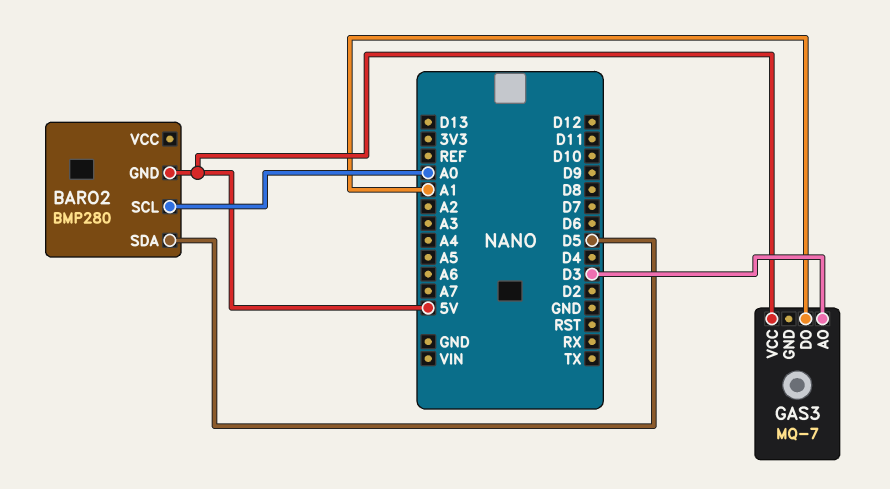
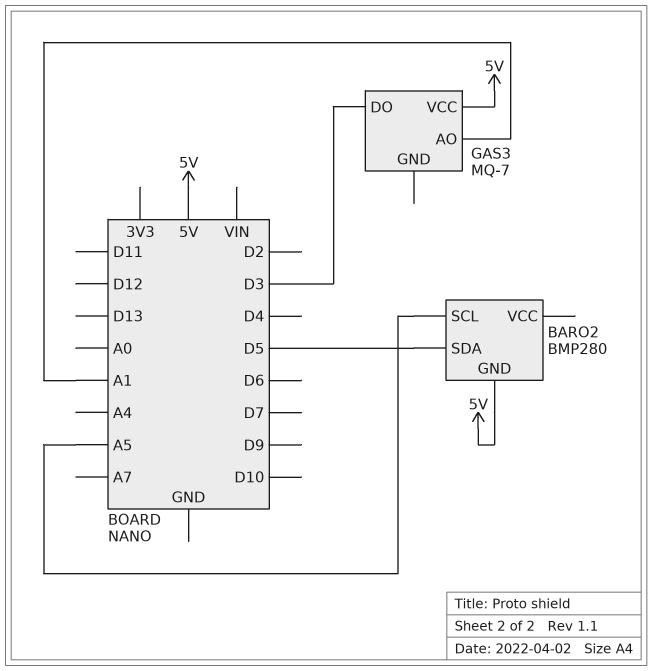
BARO2 pin SCL: A0 -> A5
GAS3 pin AO: D3 -> A1
GAS3 pin DO: A1 -> D3

